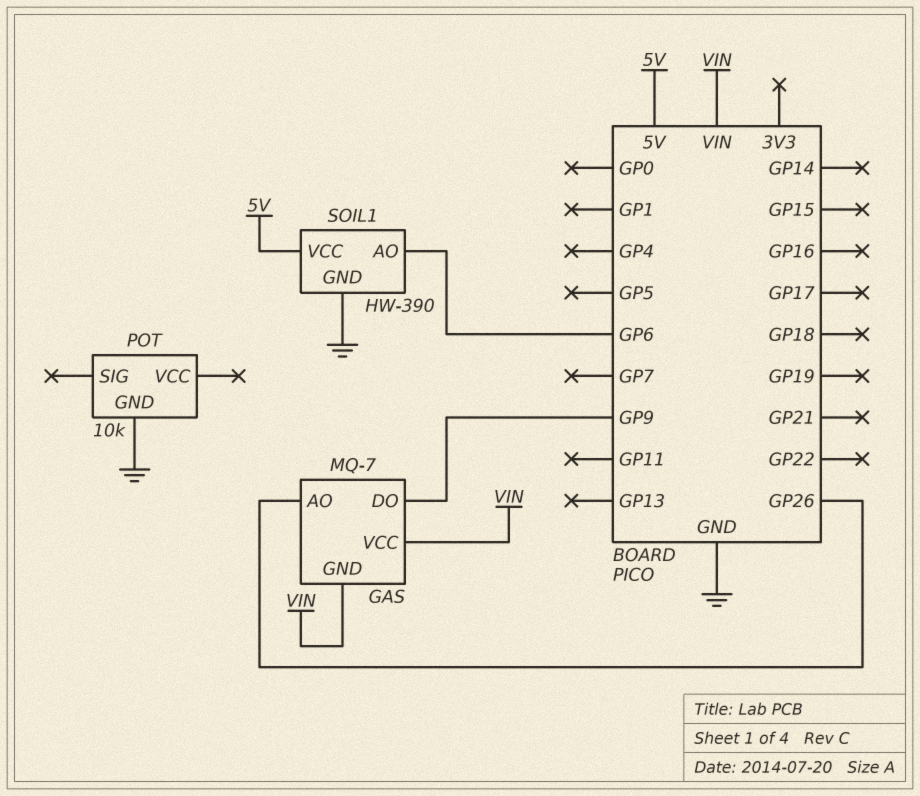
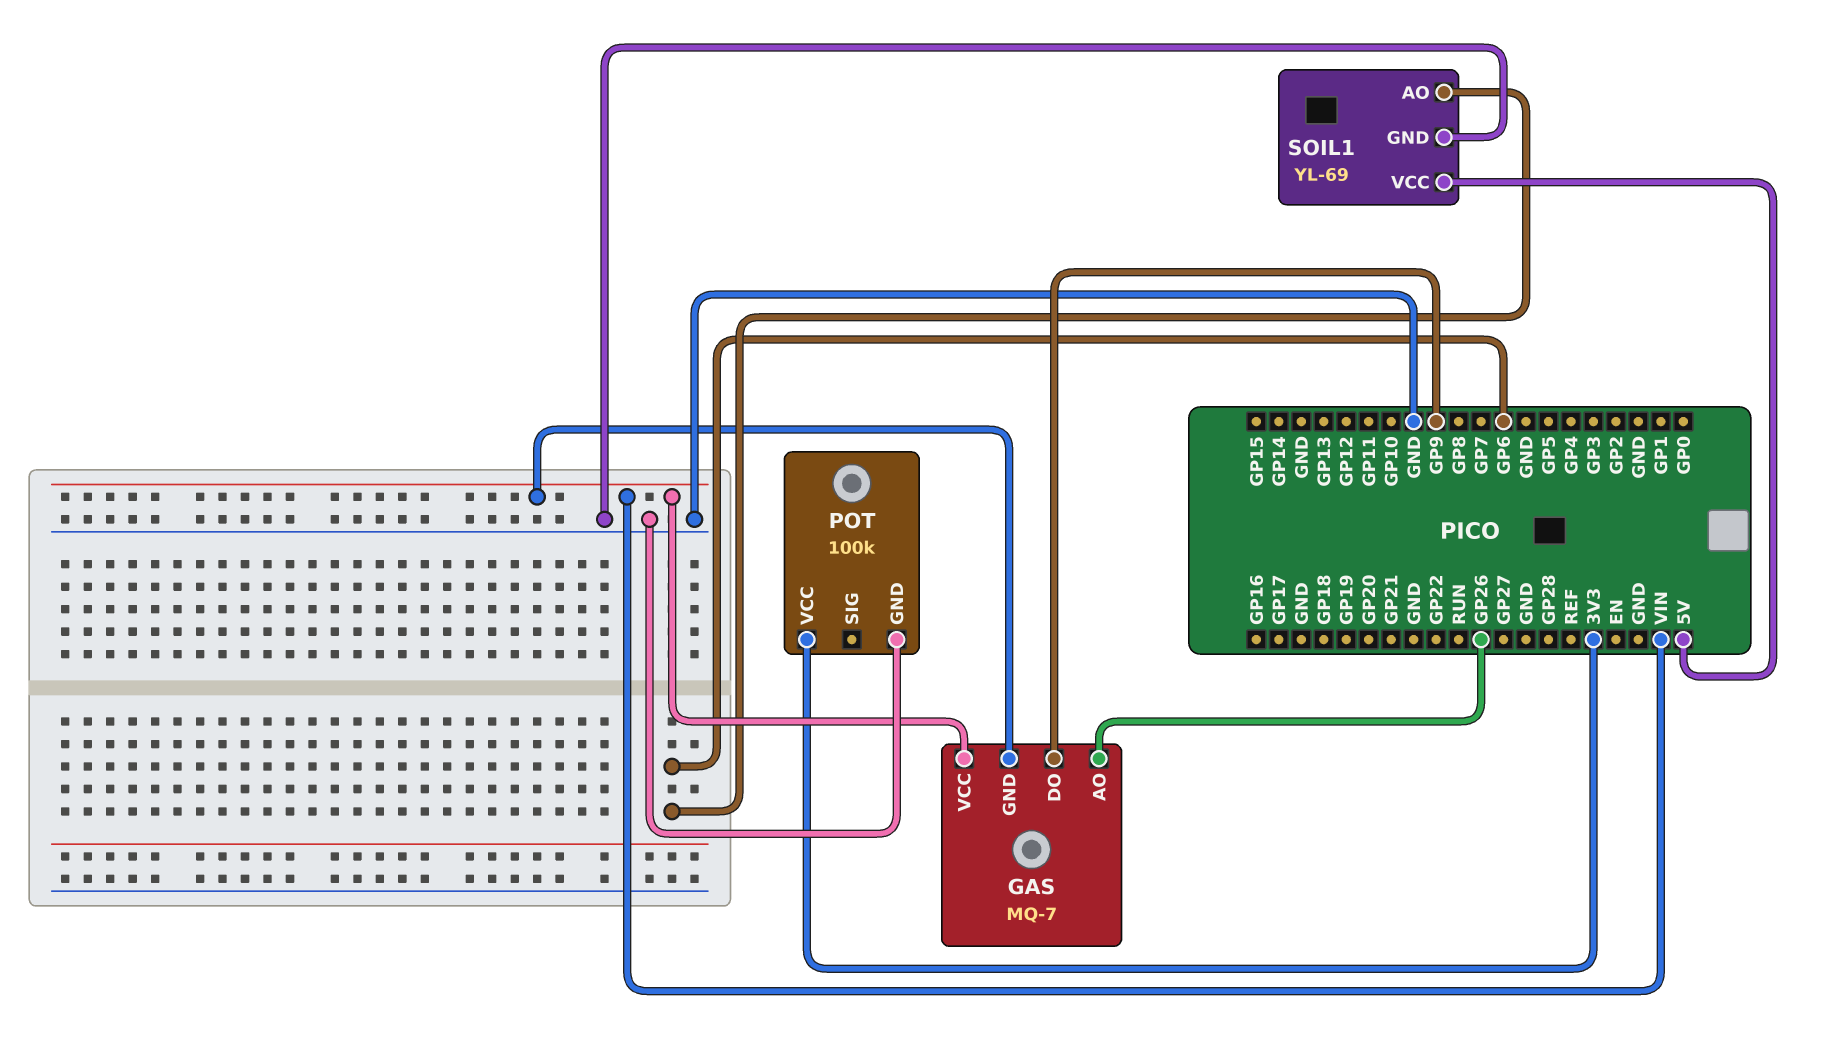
POT: 10k -> 100k
POT pin VCC: none -> 3V3
SOIL1: HW-390 -> YL-69

